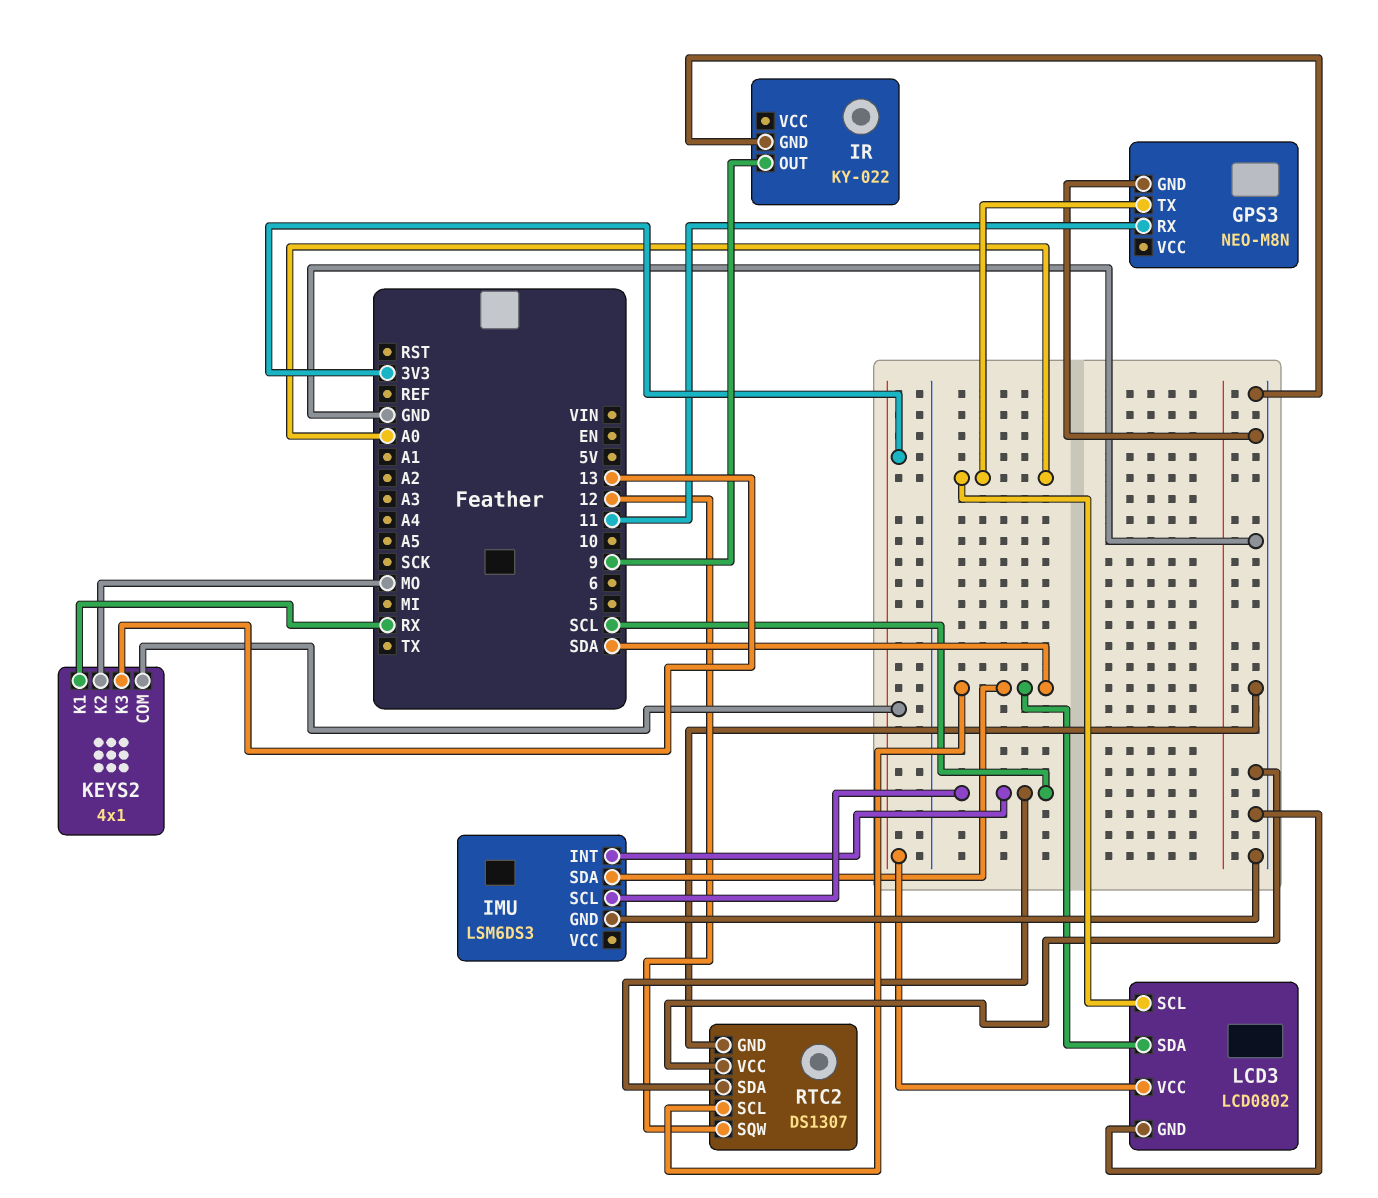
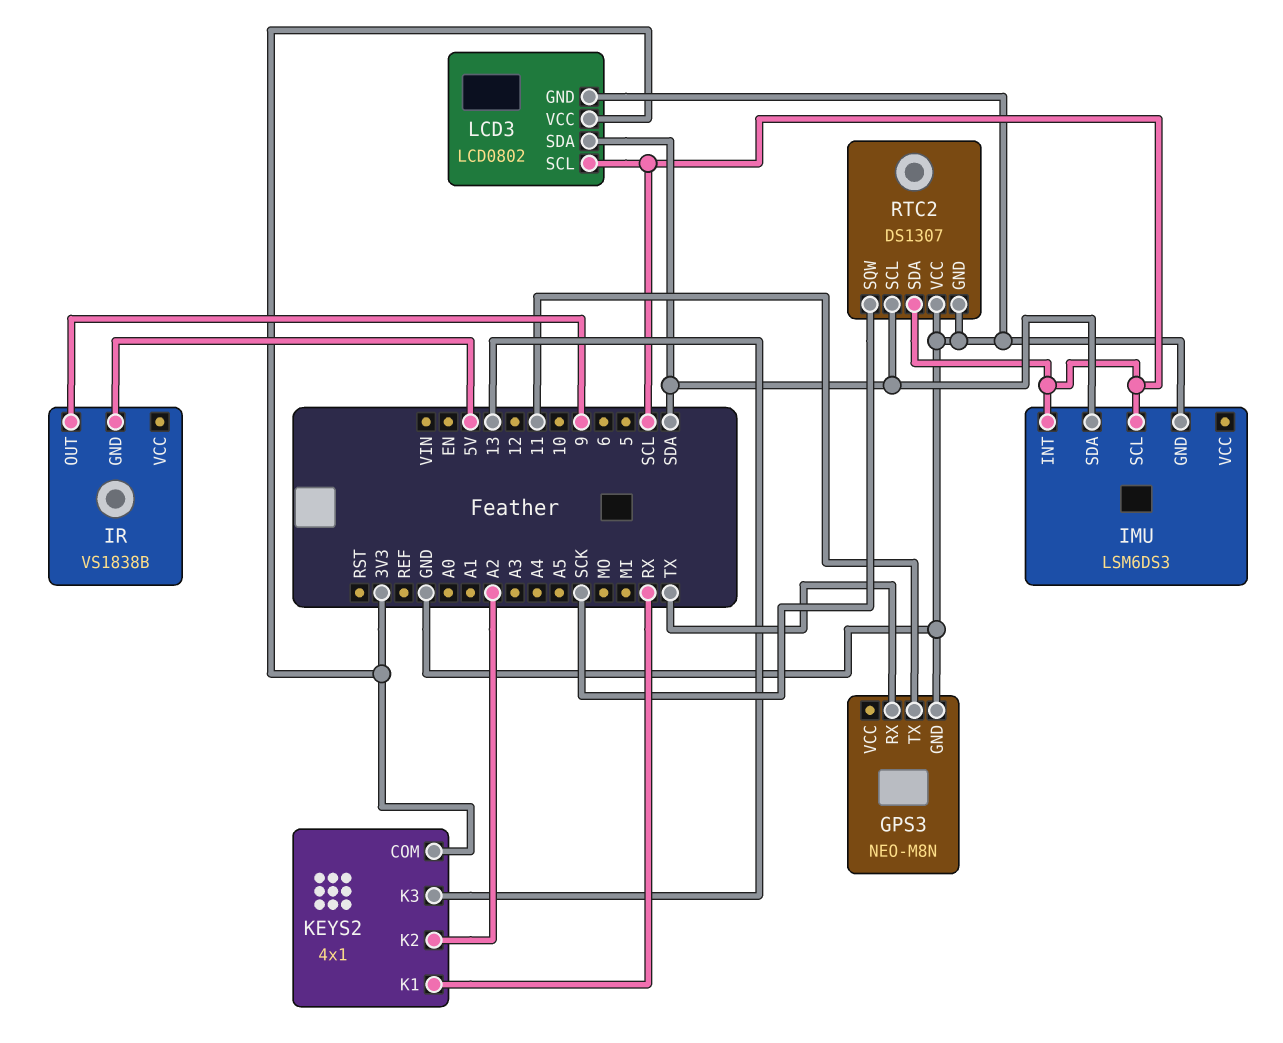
GPS3 pin RX: 11 -> TX
GPS3 pin TX: A0 -> 11
IR: KY-022 -> VS1838B
IR pin GND: GND -> 5V
KEYS2 pin K2: MO -> A2
LCD3 pin SCL: A0 -> SCL
RTC2 pin SQW: 12 -> SCK

